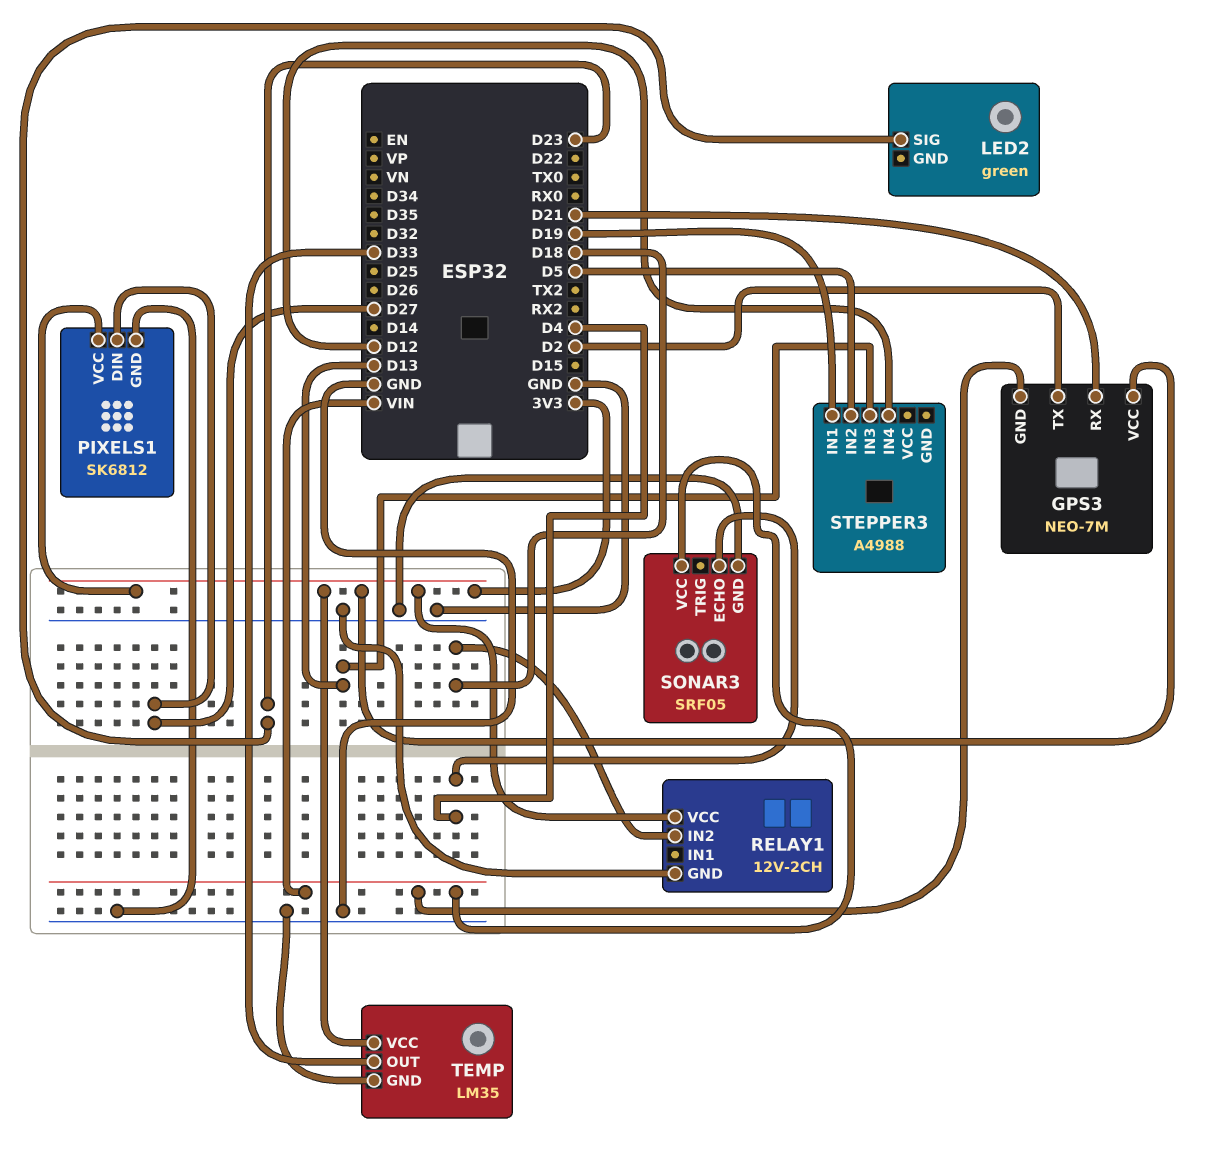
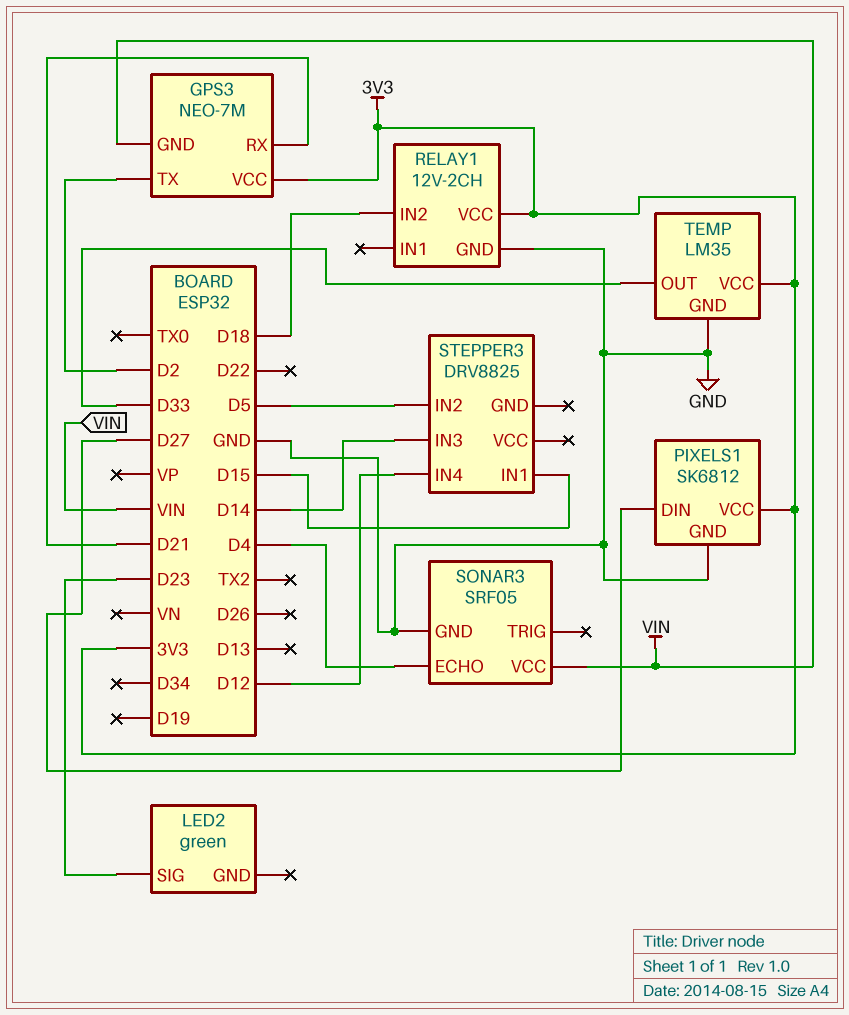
STEPPER3: A4988 -> DRV8825
STEPPER3 pin IN1: D19 -> D15
STEPPER3 pin IN3: D13 -> D14

